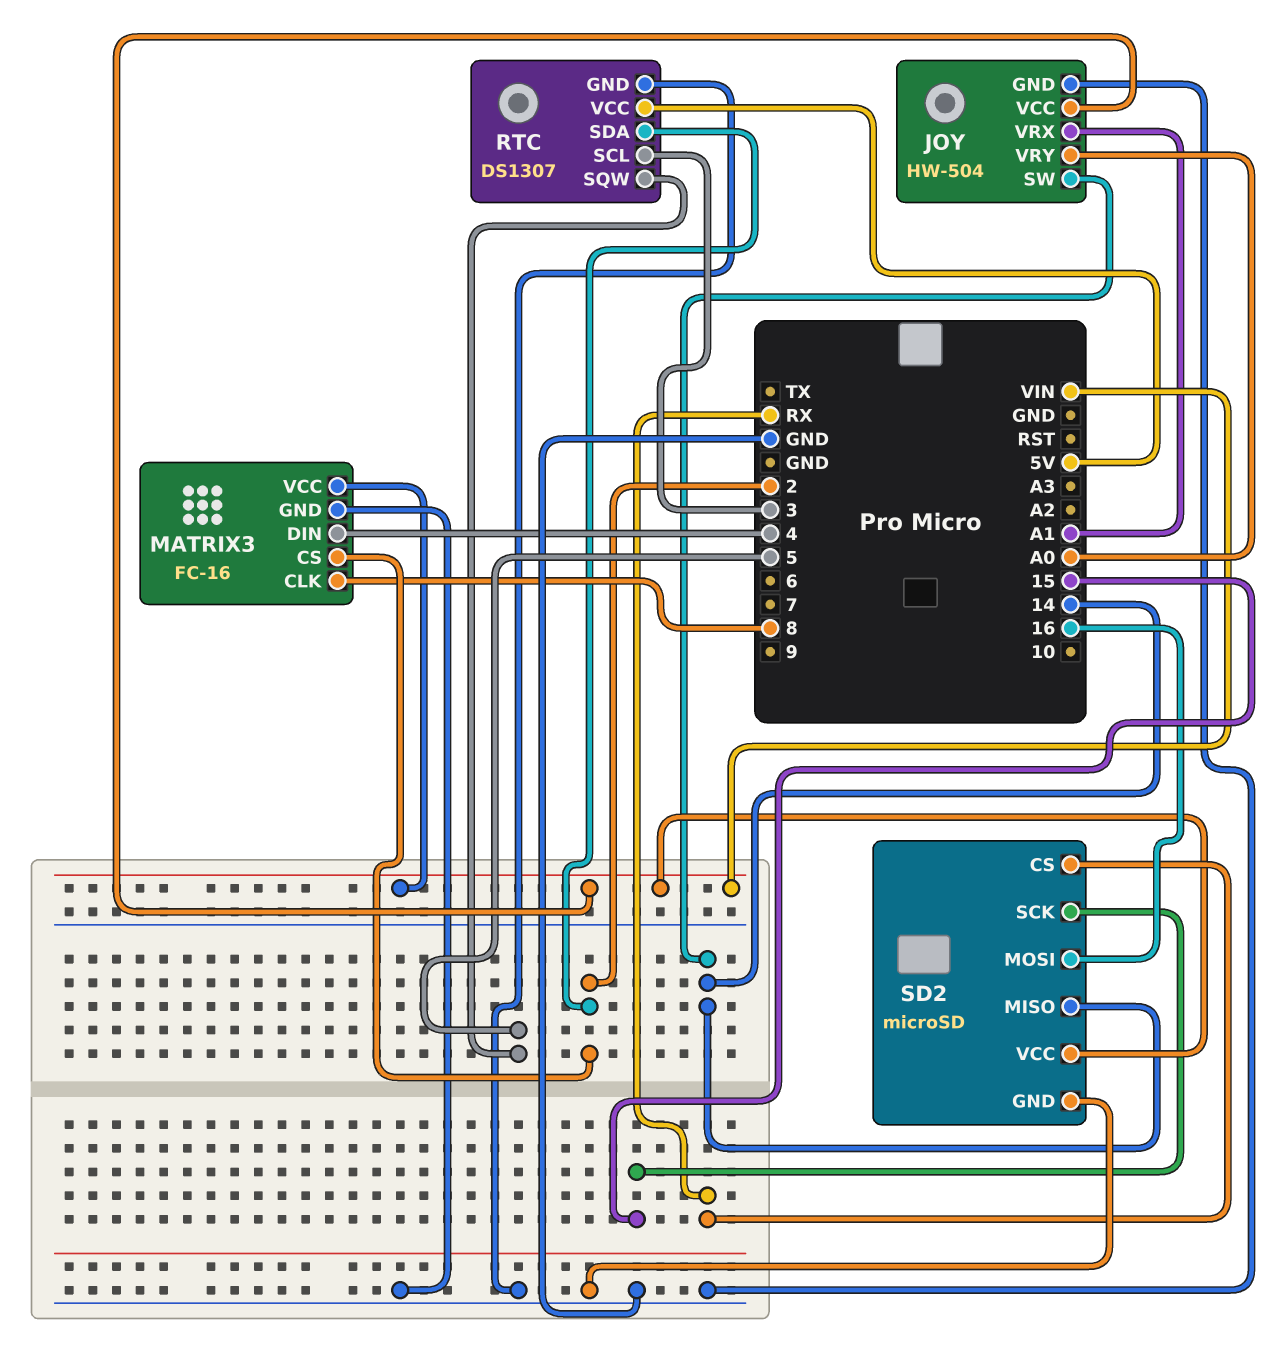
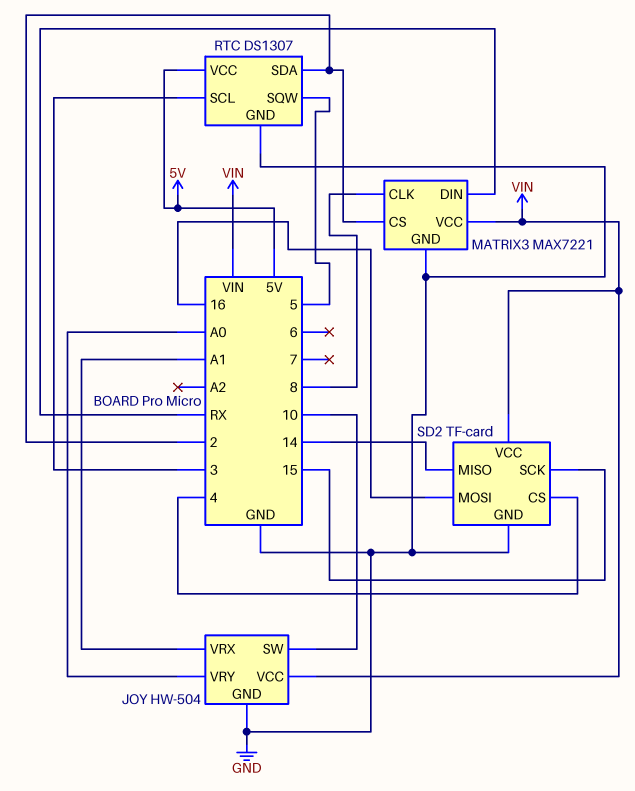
JOY pin SW: 14 -> 10
MATRIX3: FC-16 -> MAX7221
MATRIX3 pin DIN: 4 -> RX
SD2: microSD -> TF-card
SD2 pin CS: RX -> 4

